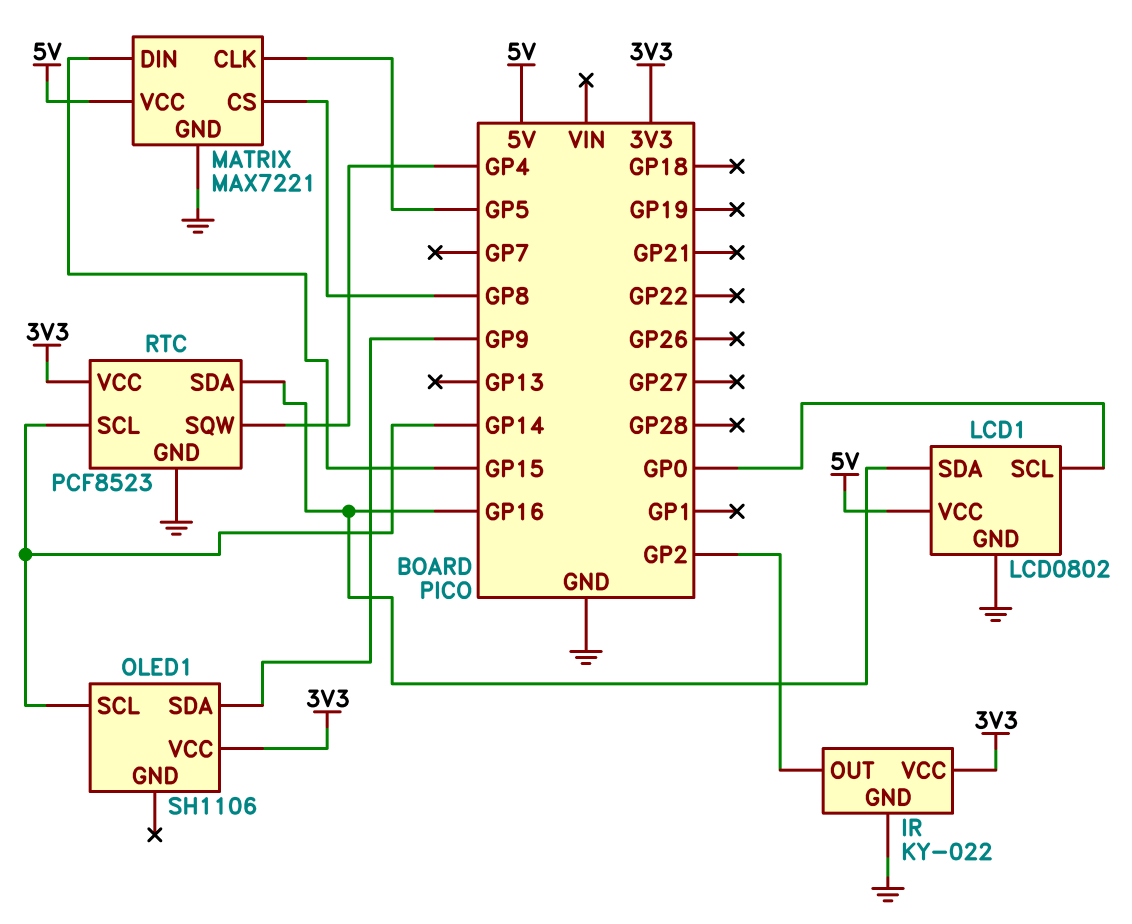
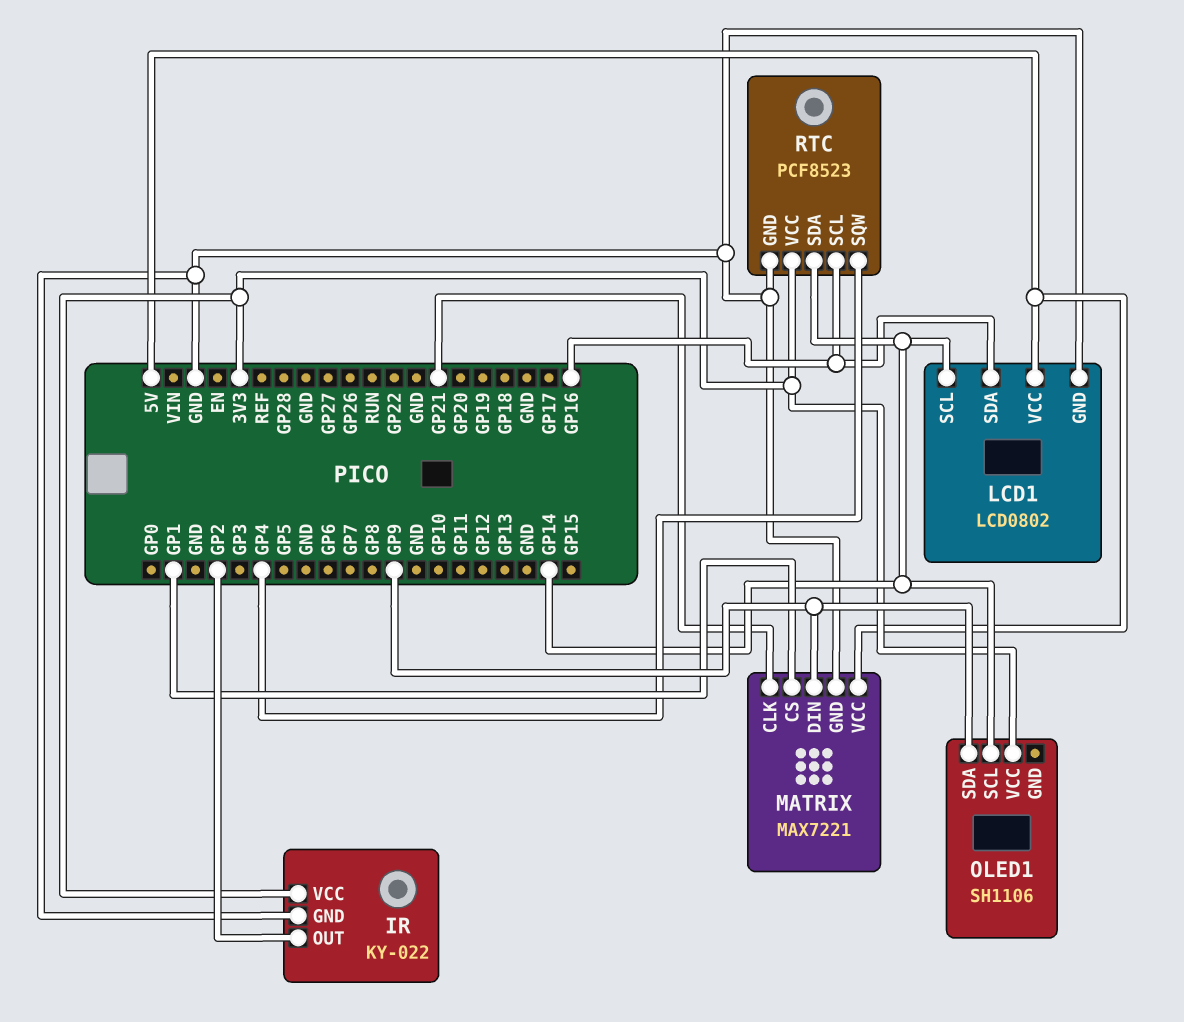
LCD1 pin SCL: GP0 -> GP14
MATRIX pin CLK: GP5 -> GP21
MATRIX pin CS: GP8 -> GP1
MATRIX pin DIN: GP15 -> GP9
RTC pin SCL: GP14 -> GP16
RTC pin SDA: GP16 -> GP14

